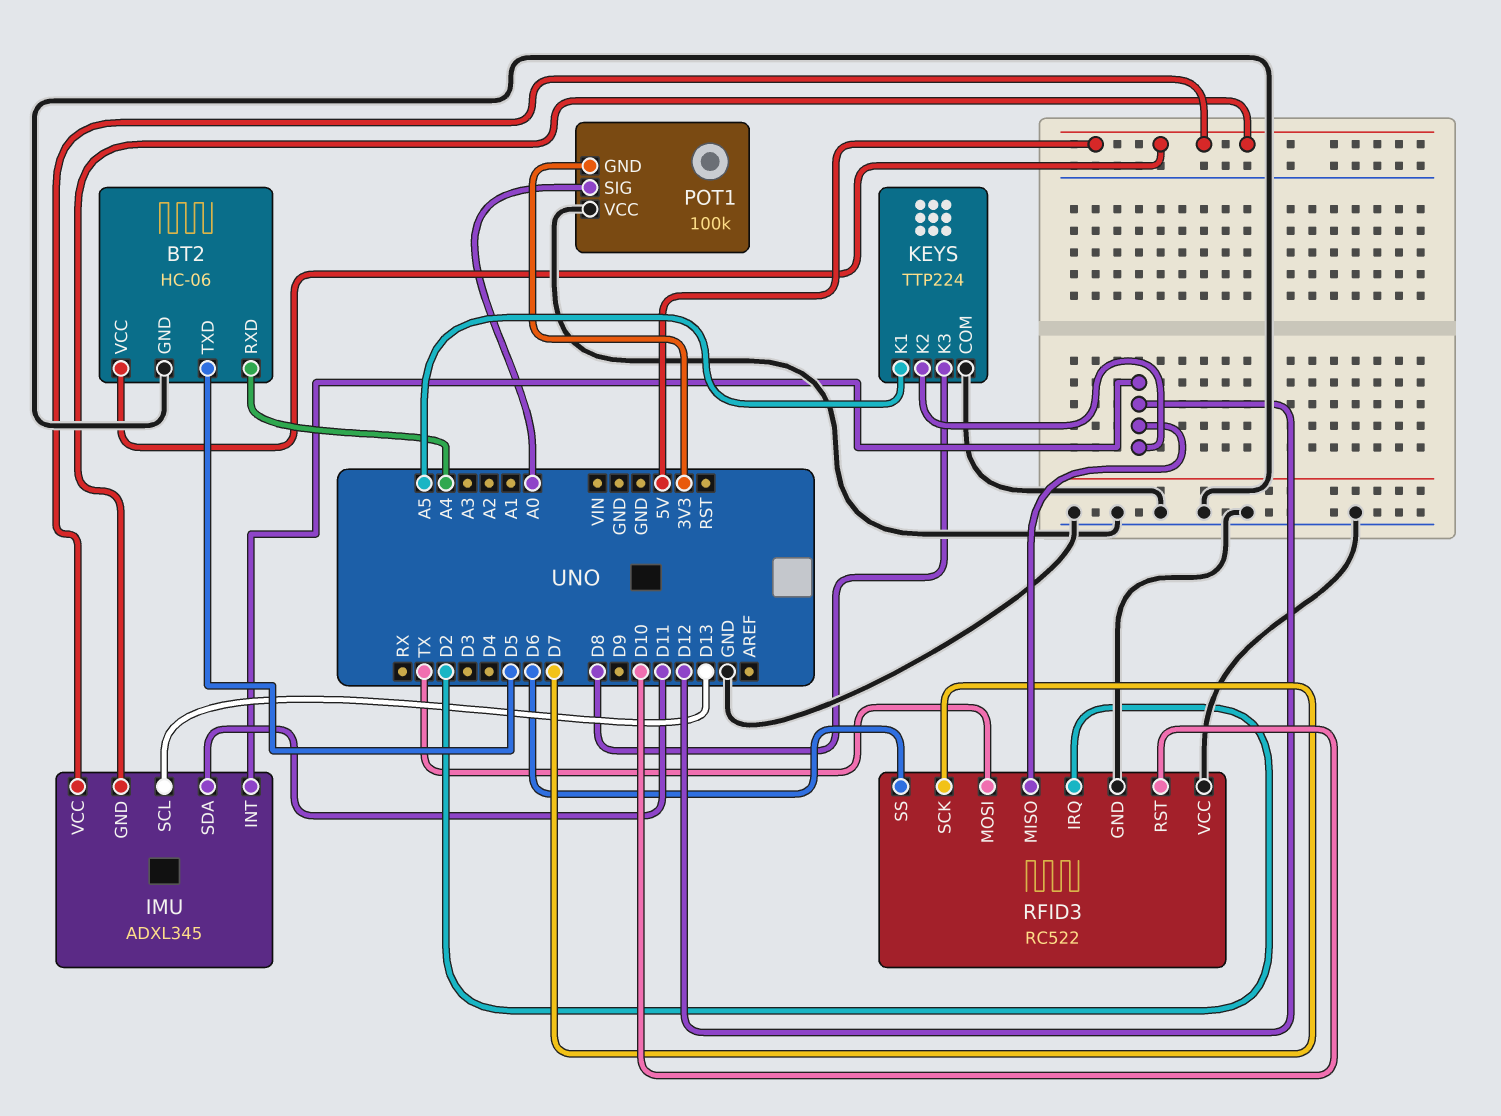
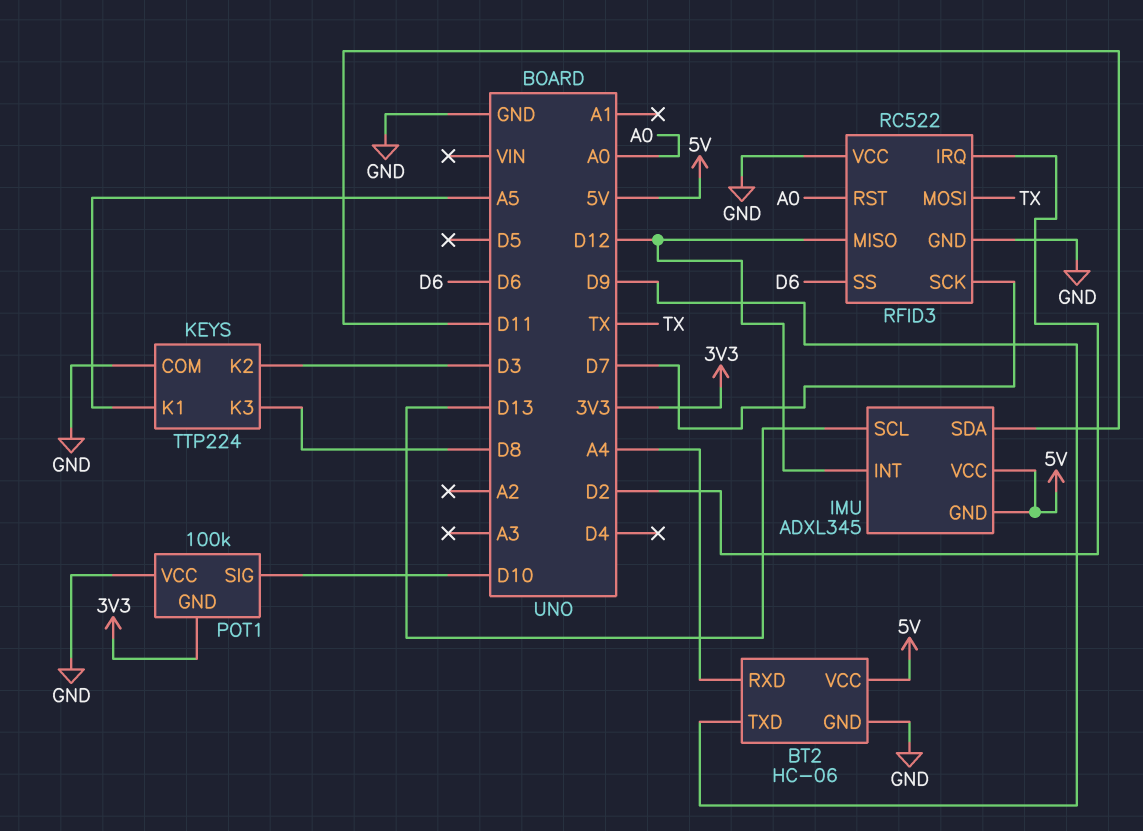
BT2 pin TXD: D5 -> D9
KEYS pin K2: D12 -> D3
POT1 pin SIG: A0 -> D10
RFID3 pin RST: D10 -> A0

